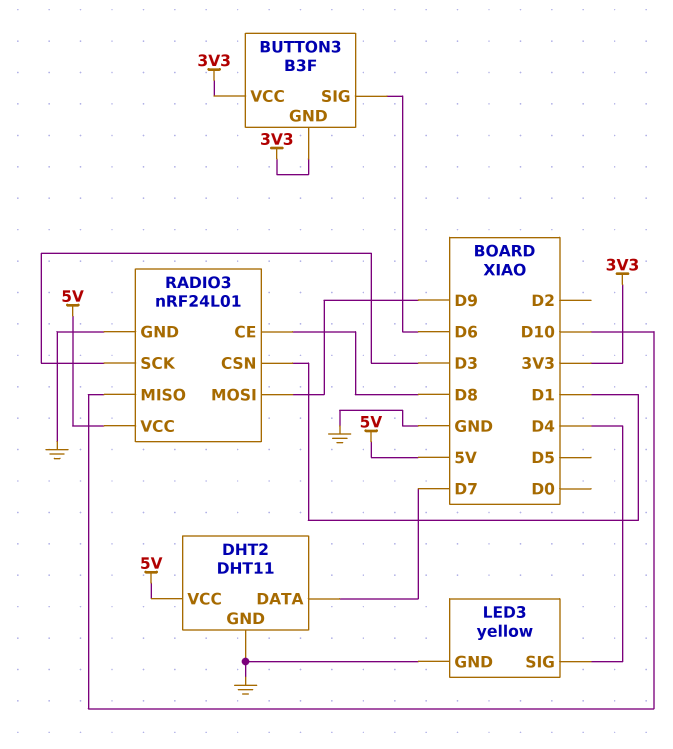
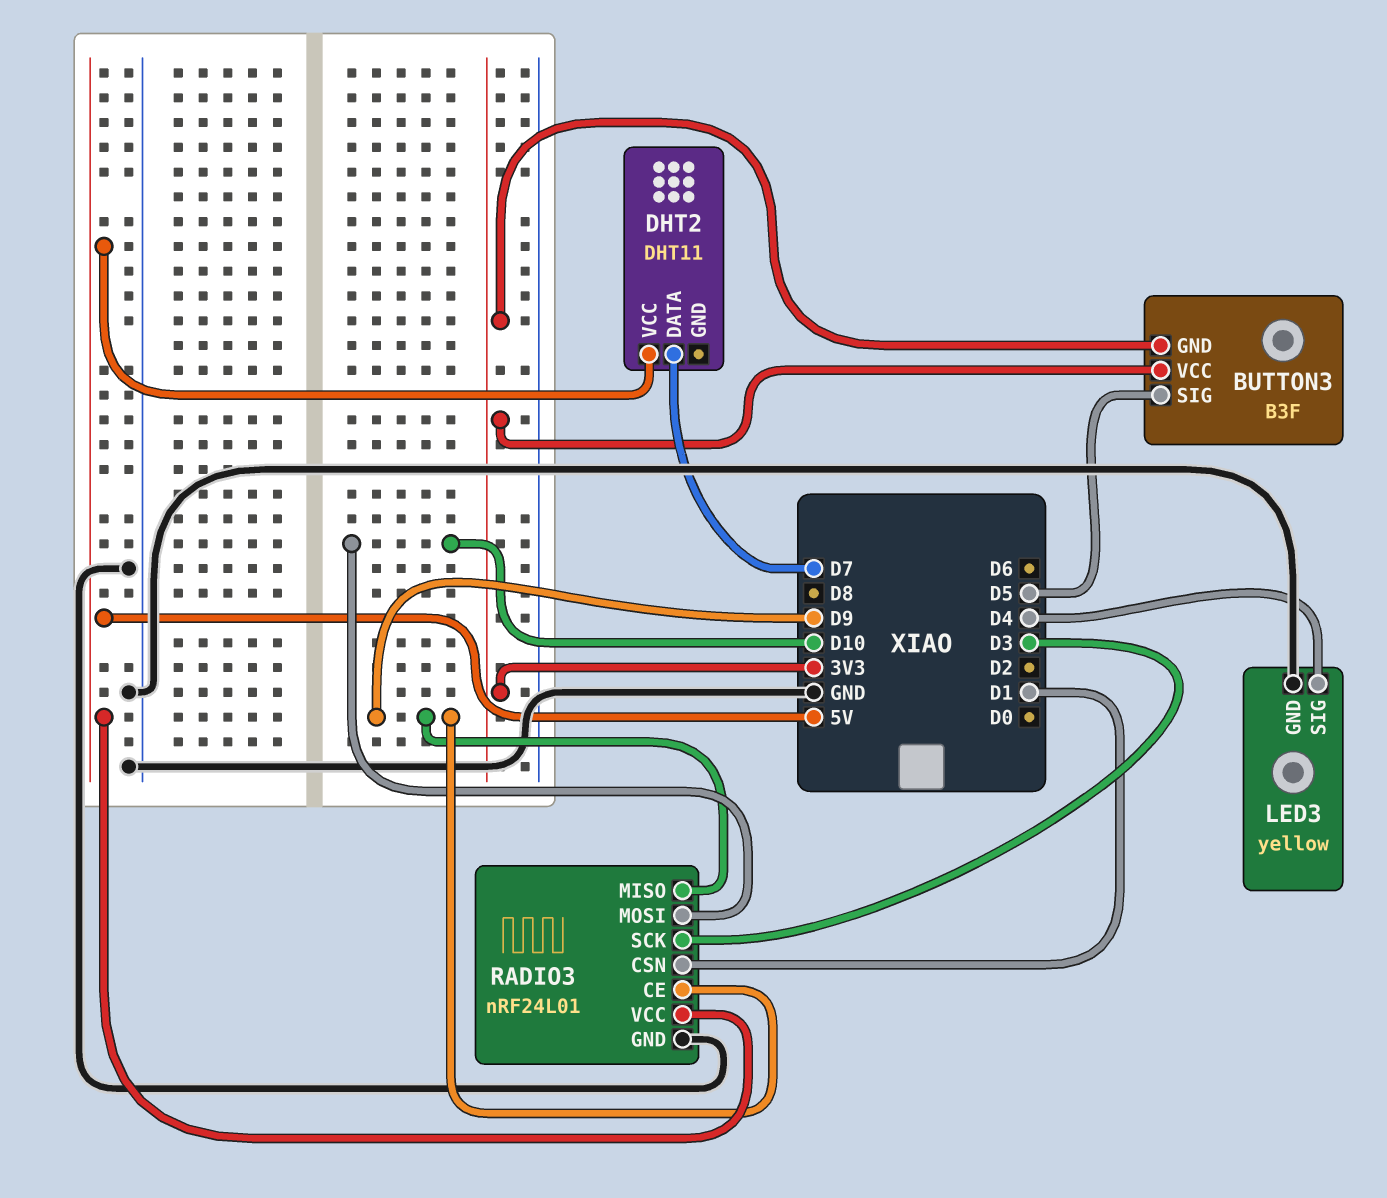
BUTTON3 pin SIG: D6 -> D5
DHT2 pin GND: GND -> none
RADIO3 pin CE: D8 -> D9
RADIO3 pin MISO: D10 -> D9
RADIO3 pin MOSI: D9 -> D10

